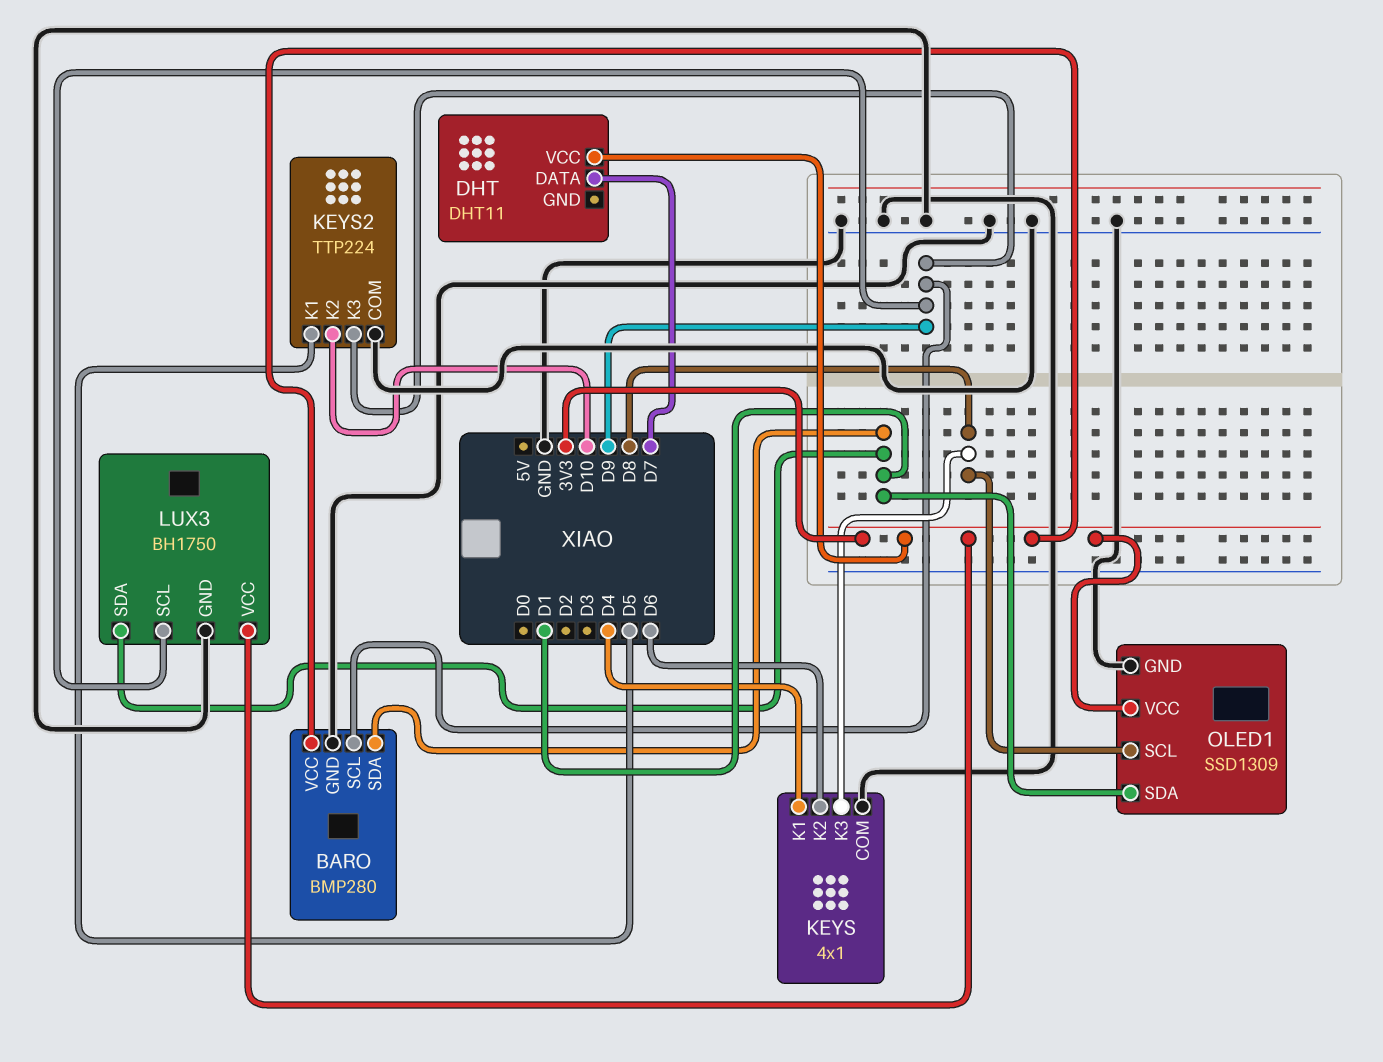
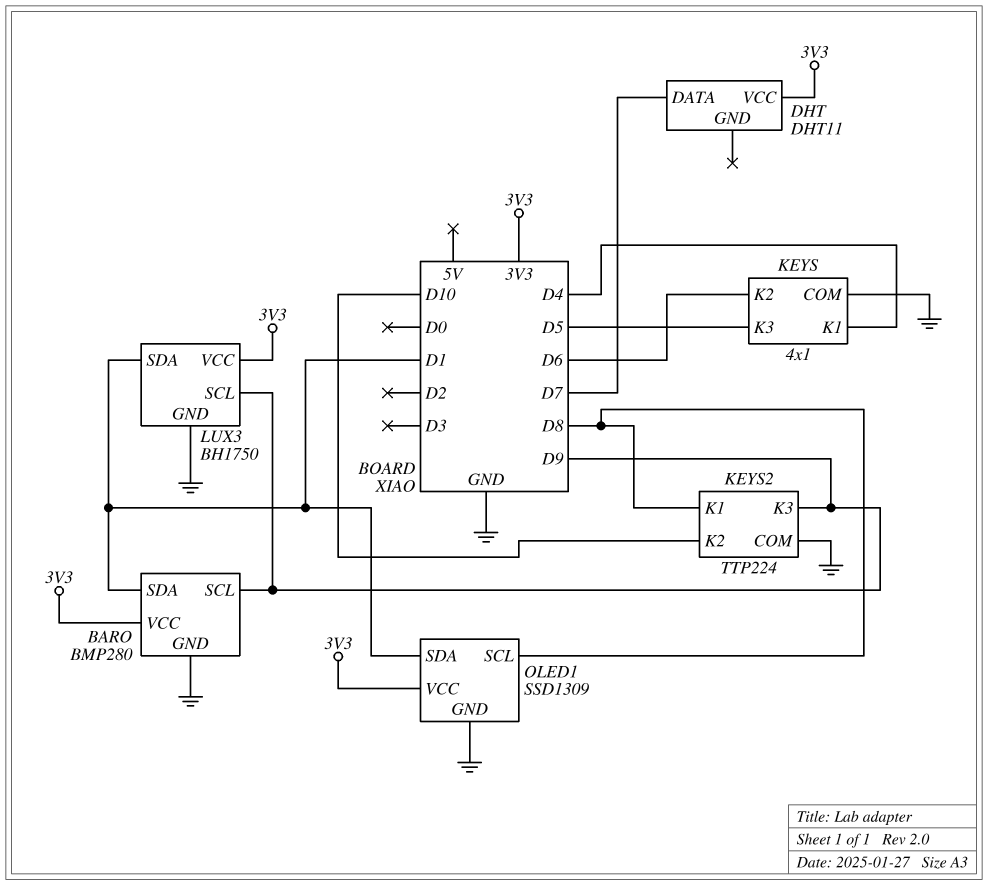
KEYS pin K3: D8 -> D5
KEYS2 pin K1: D5 -> D8

